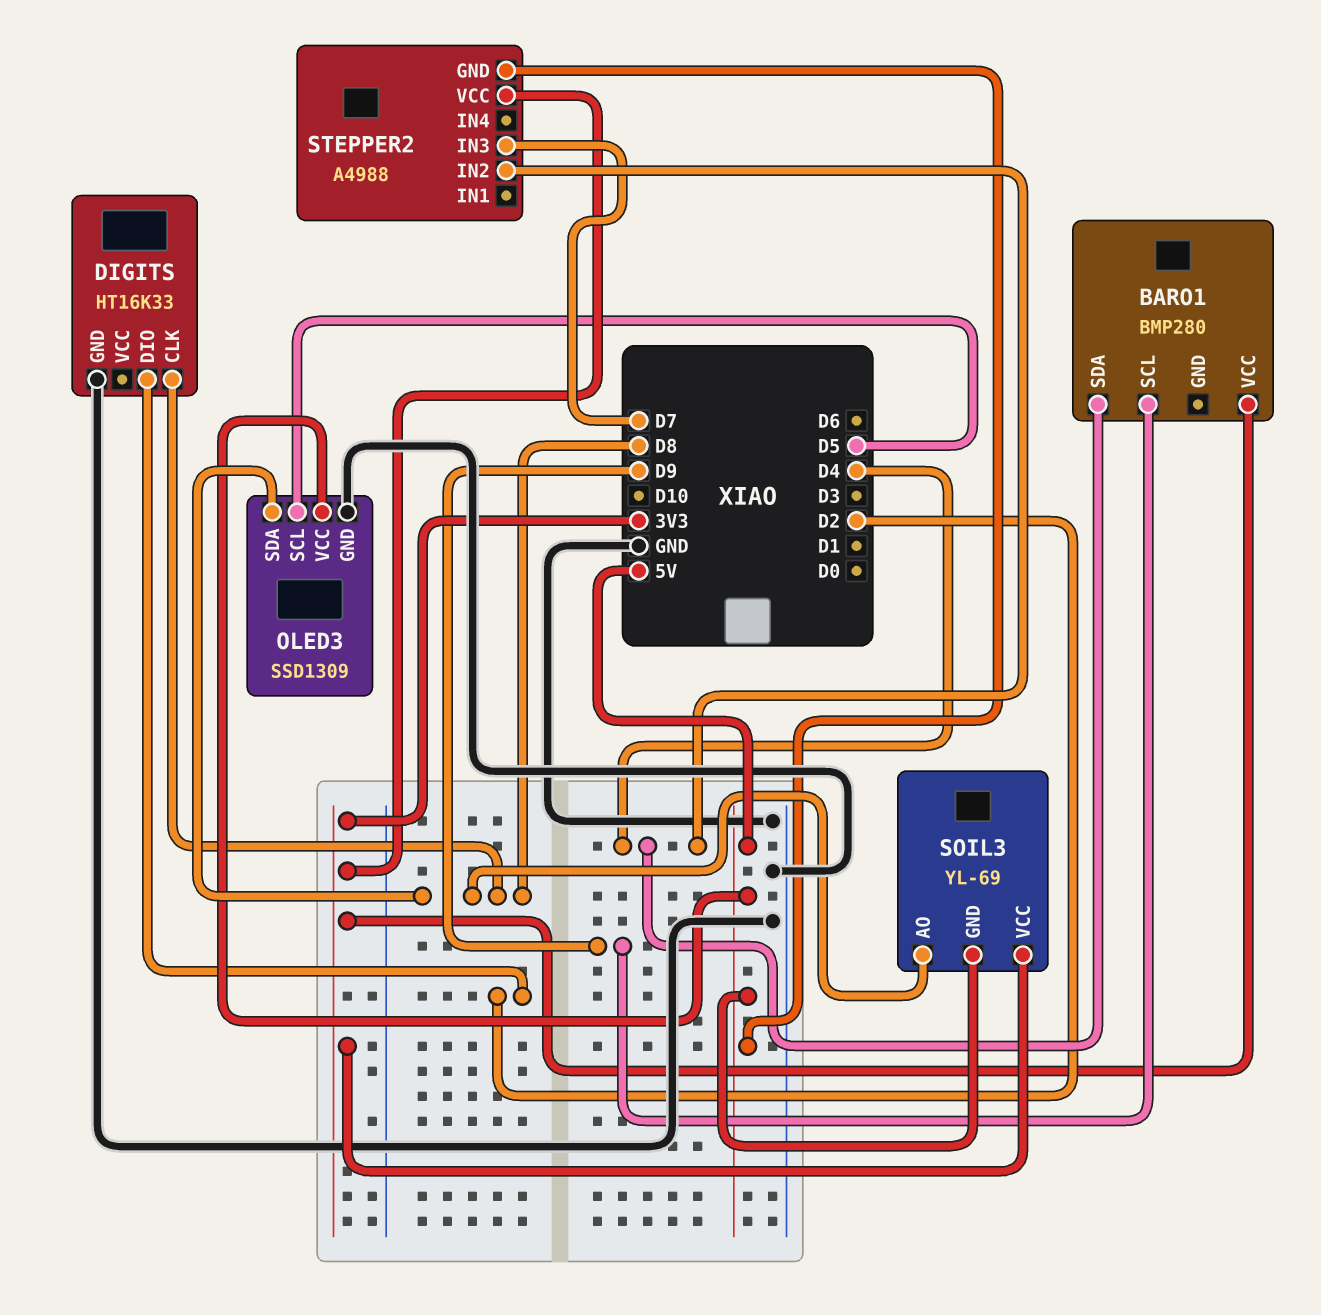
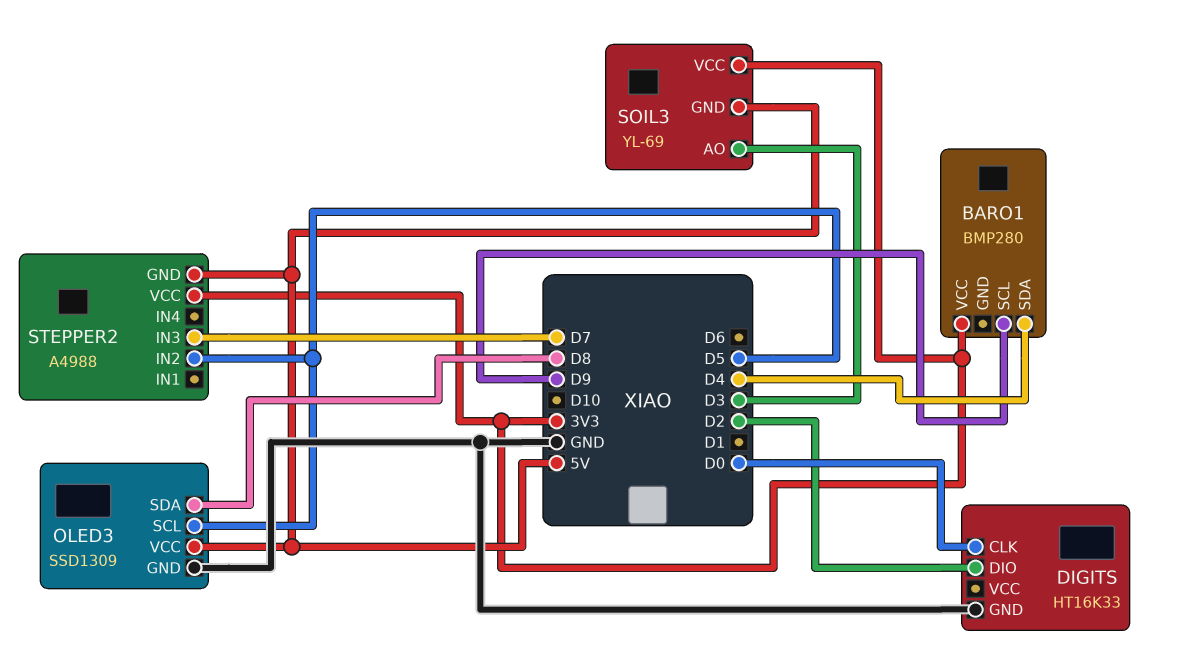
DIGITS pin CLK: D8 -> D0
SOIL3 pin AO: D8 -> D3
STEPPER2 pin IN2: D4 -> D5

